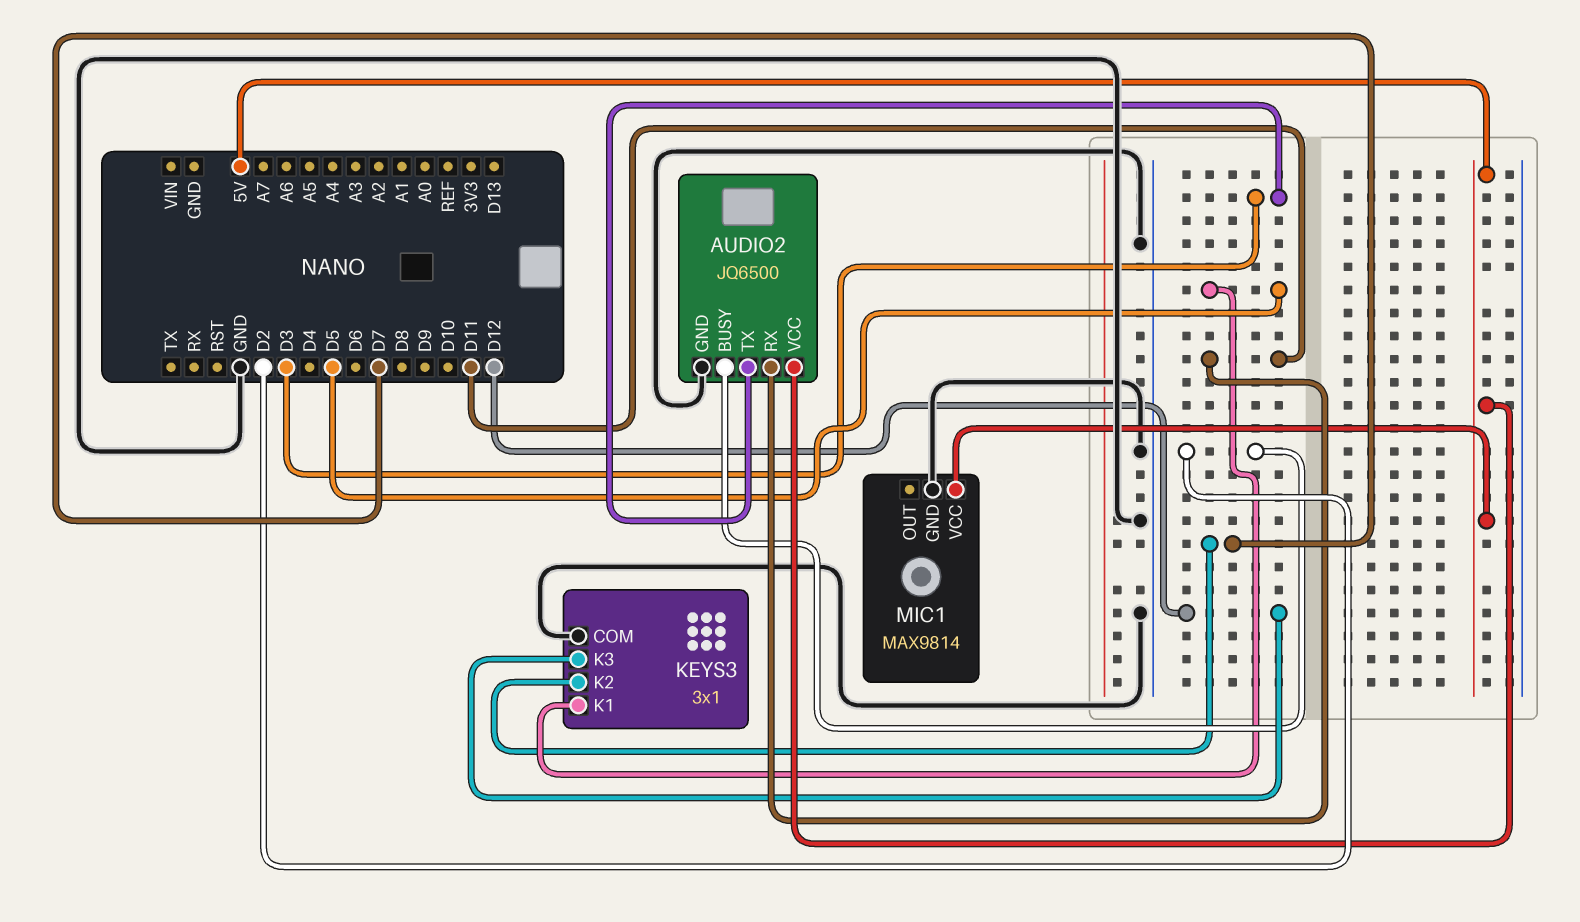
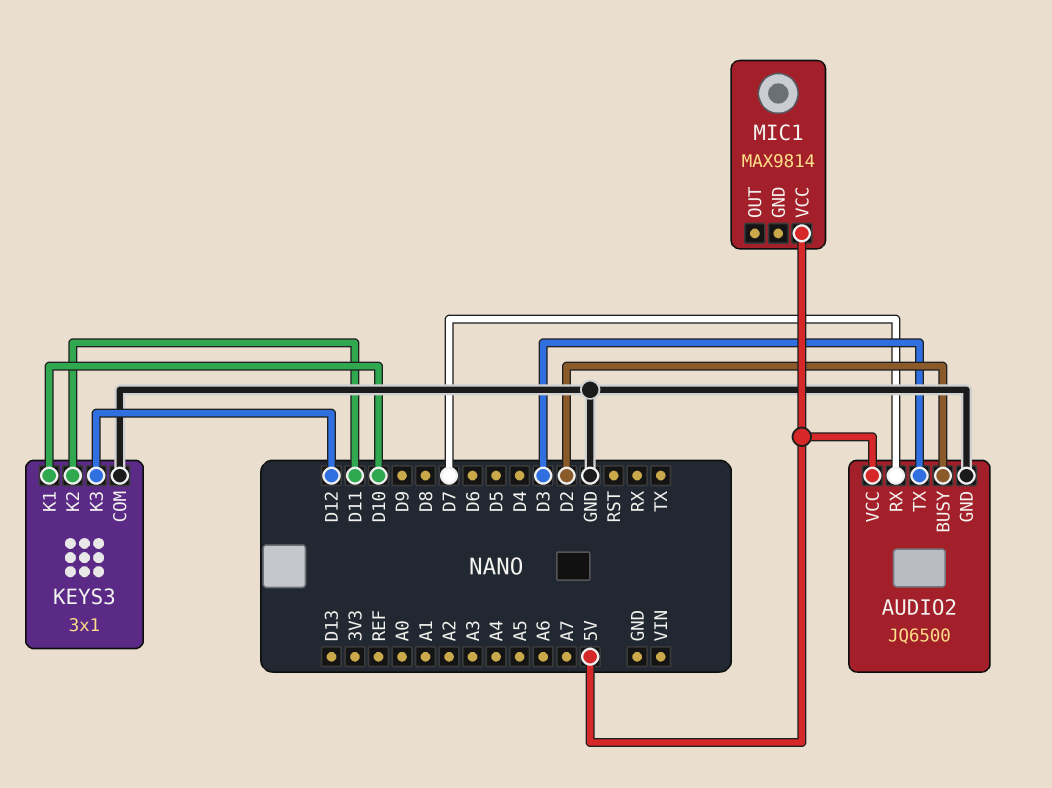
AUDIO2 pin RX: D11 -> D7
KEYS3 pin K1: D5 -> D10
KEYS3 pin K2: D7 -> D11
MIC1 pin GND: GND -> none

